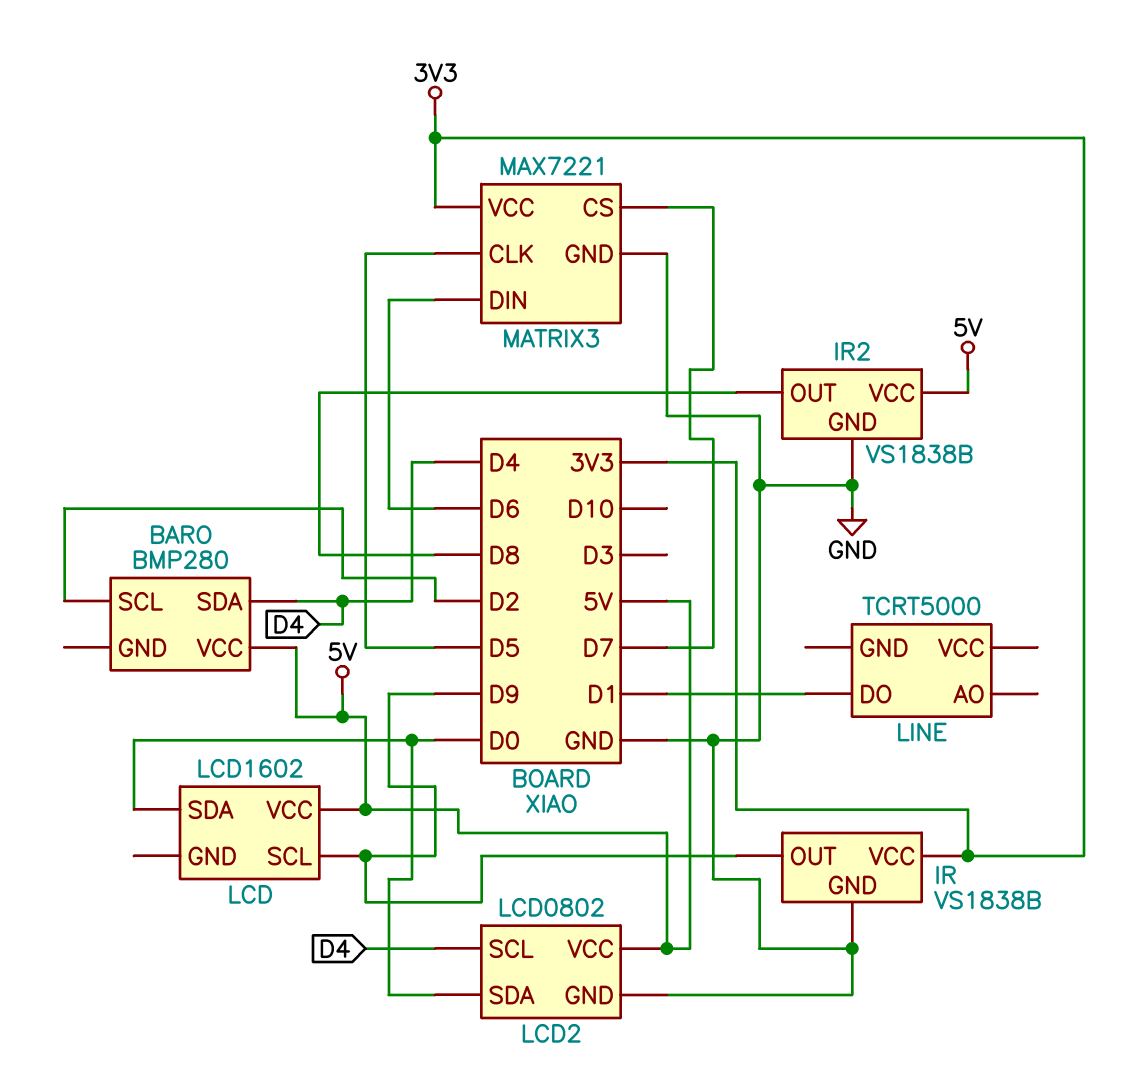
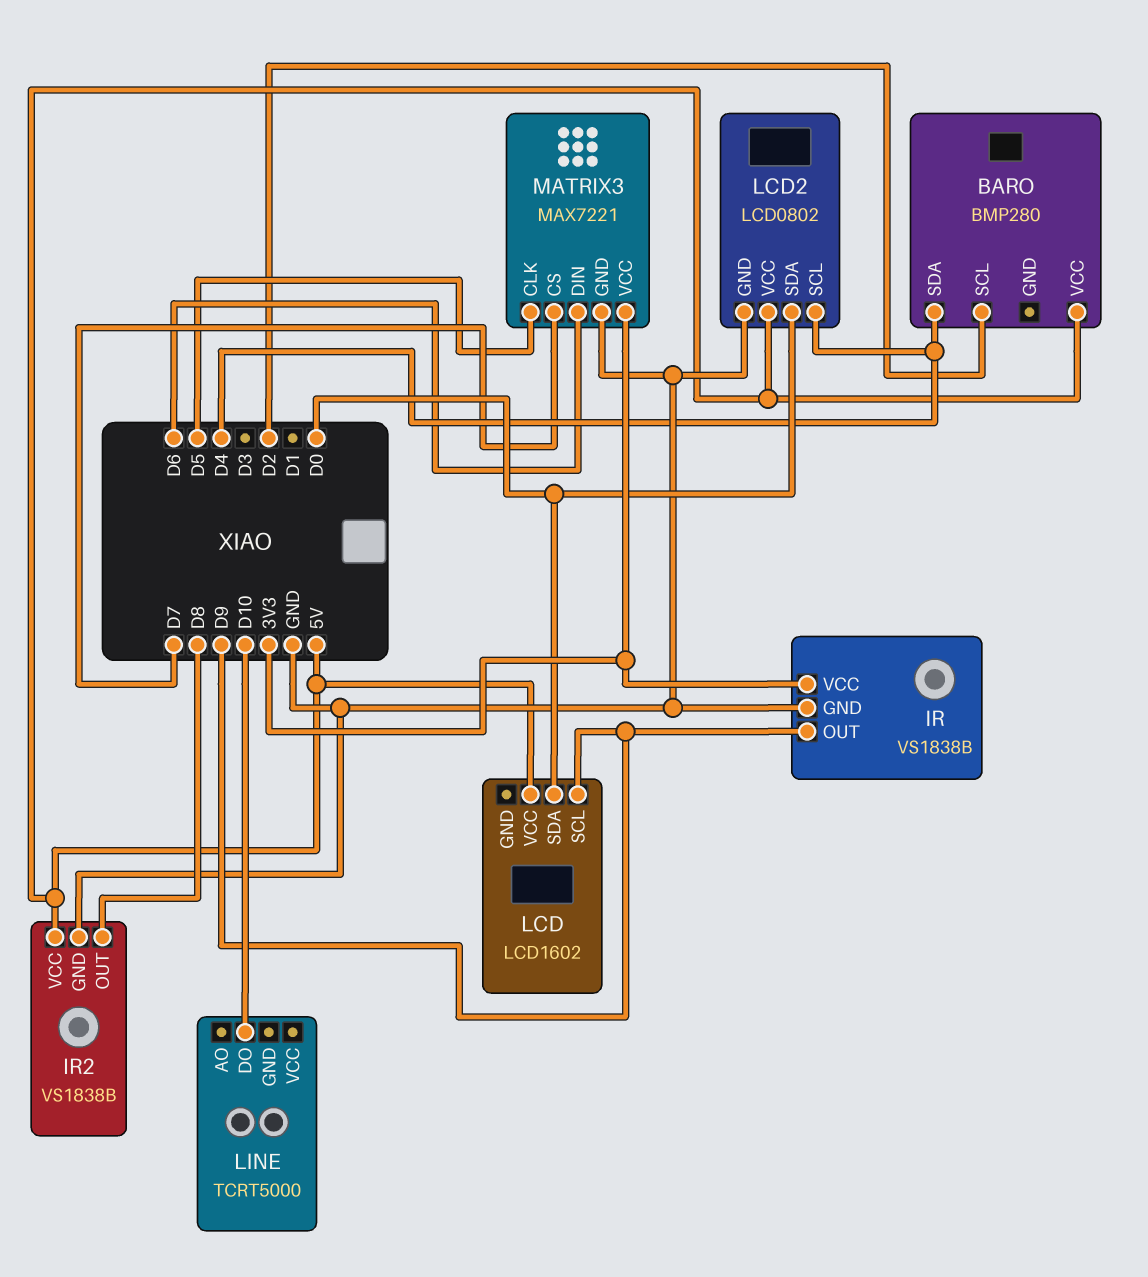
LINE pin DO: D1 -> D10

